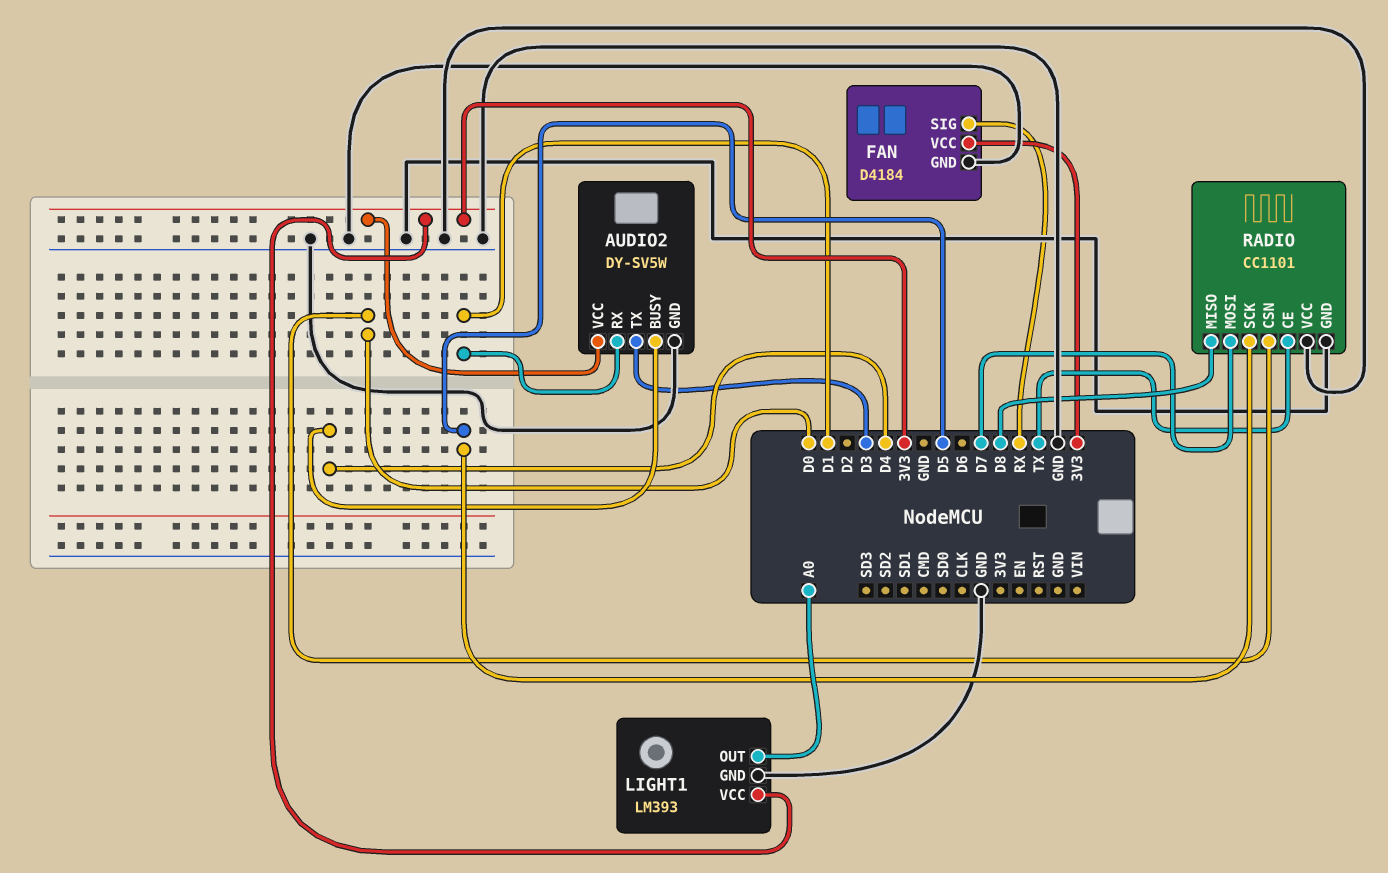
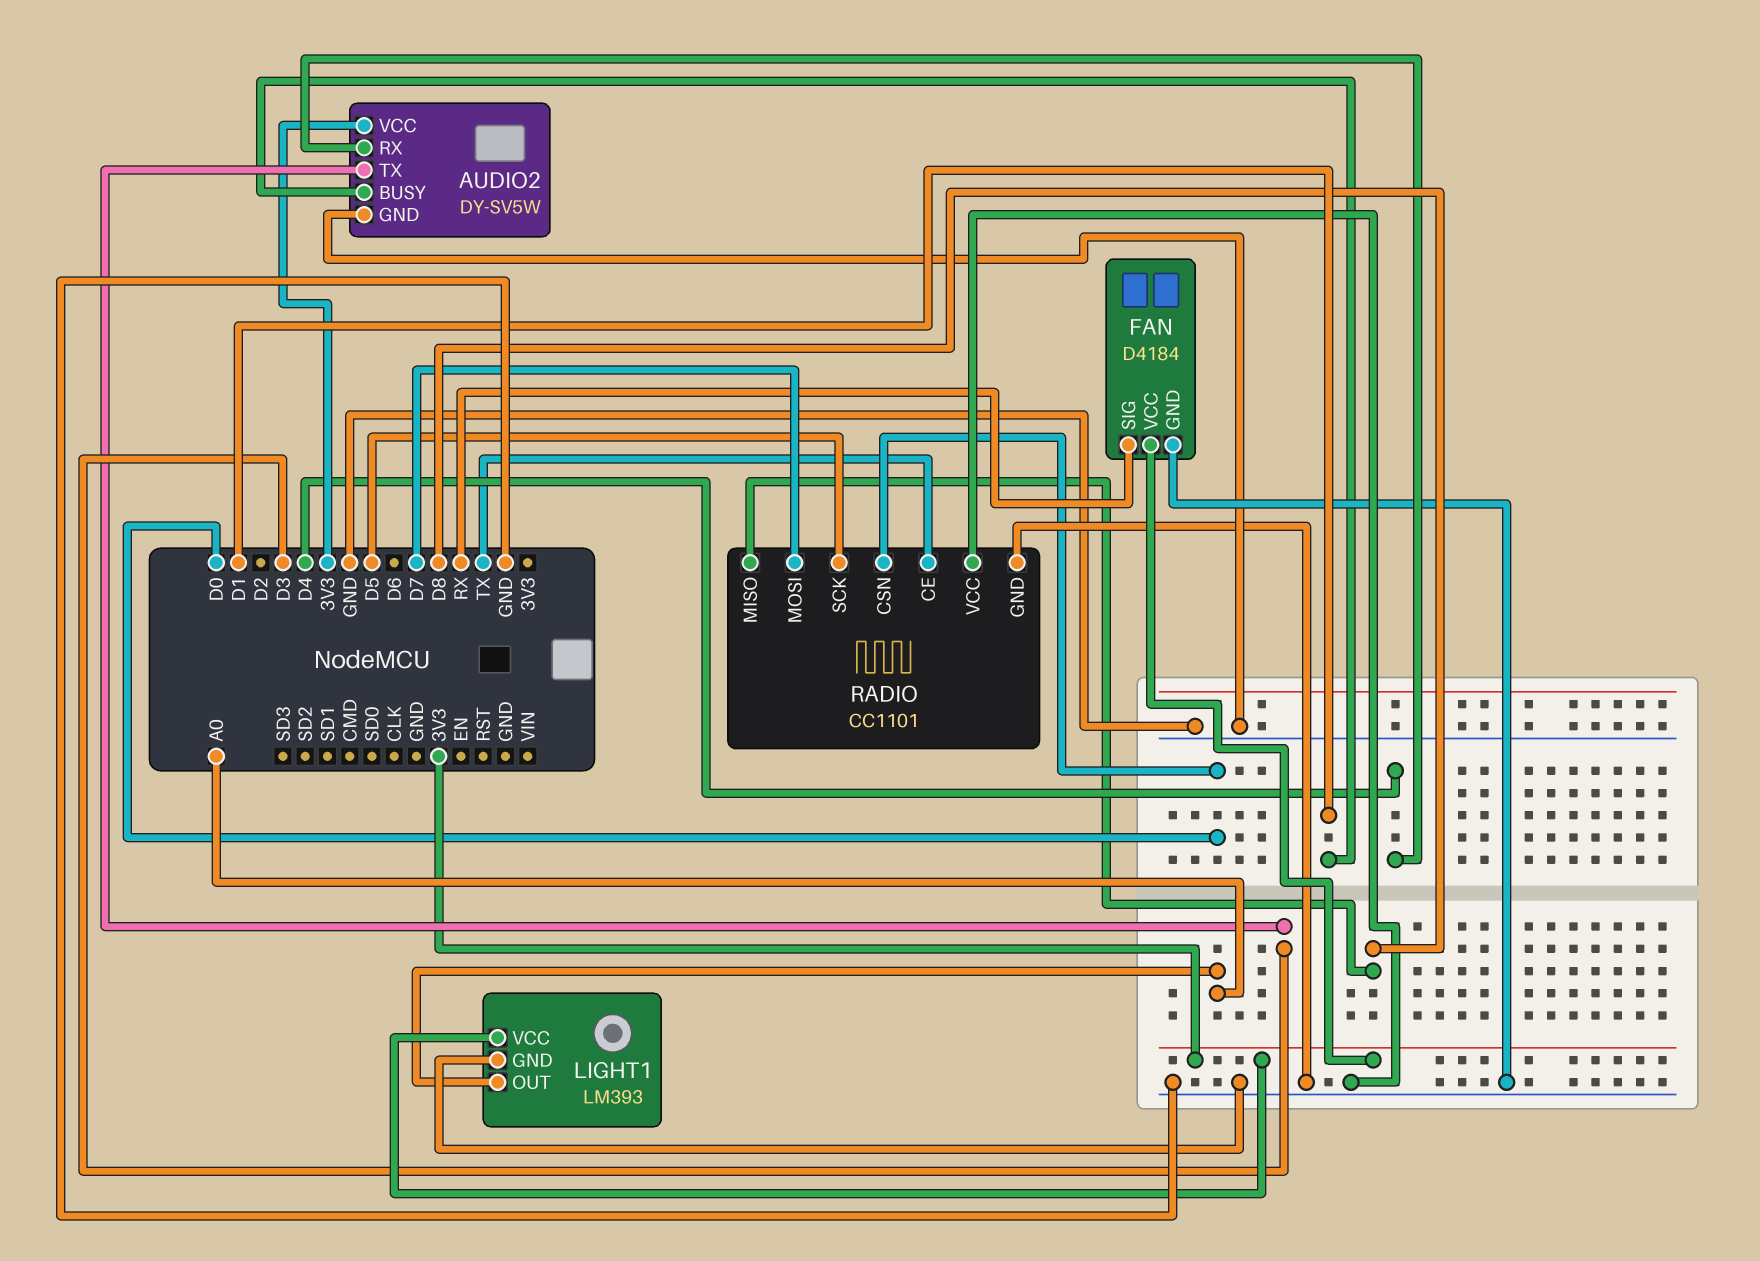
AUDIO2 pin BUSY: D4 -> D1
AUDIO2 pin RX: D1 -> D4

